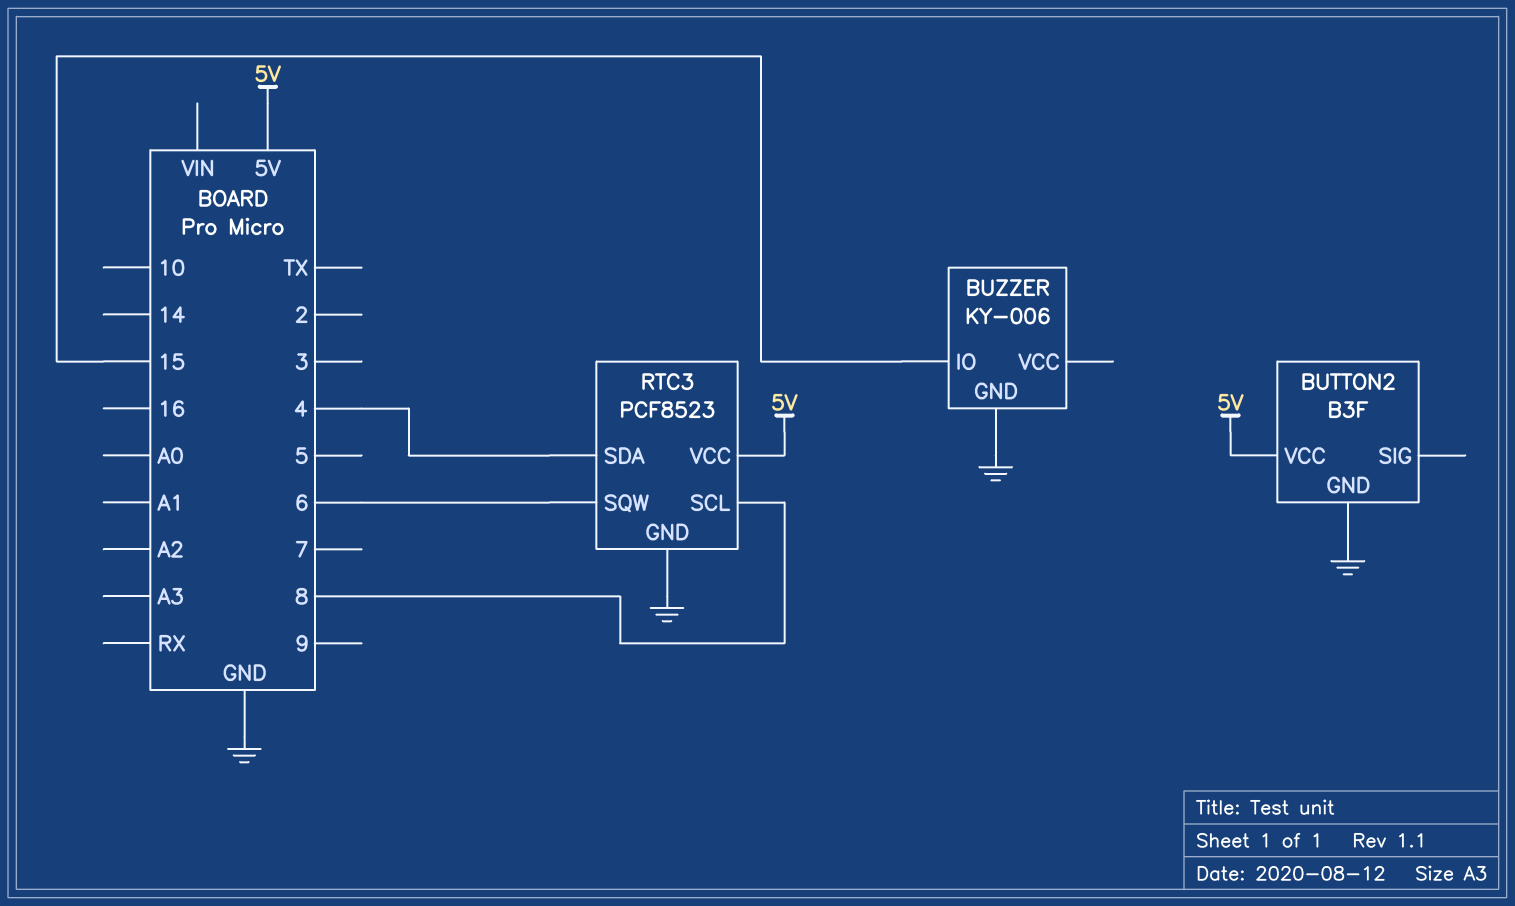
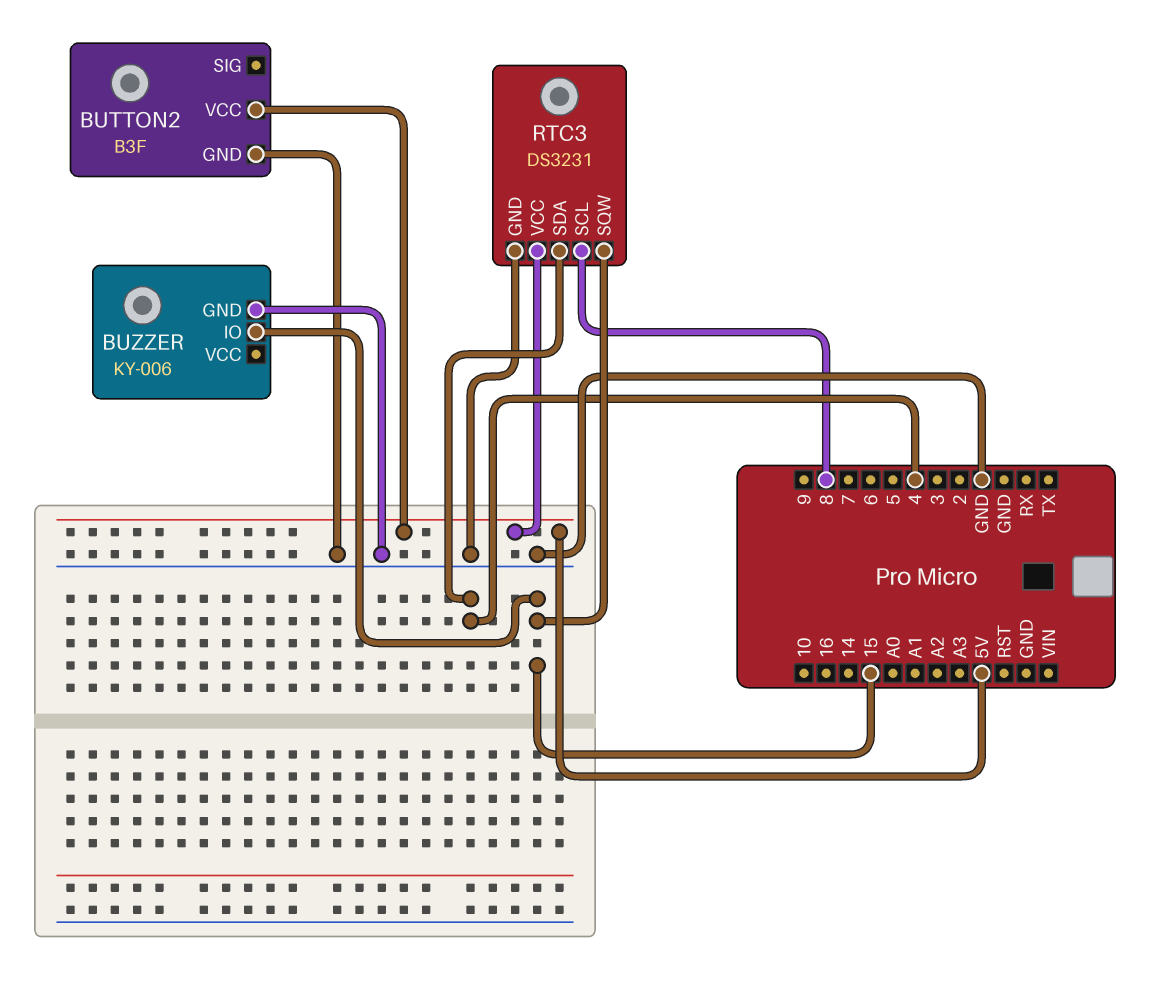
RTC3: PCF8523 -> DS3231
RTC3 pin SQW: 6 -> 15

